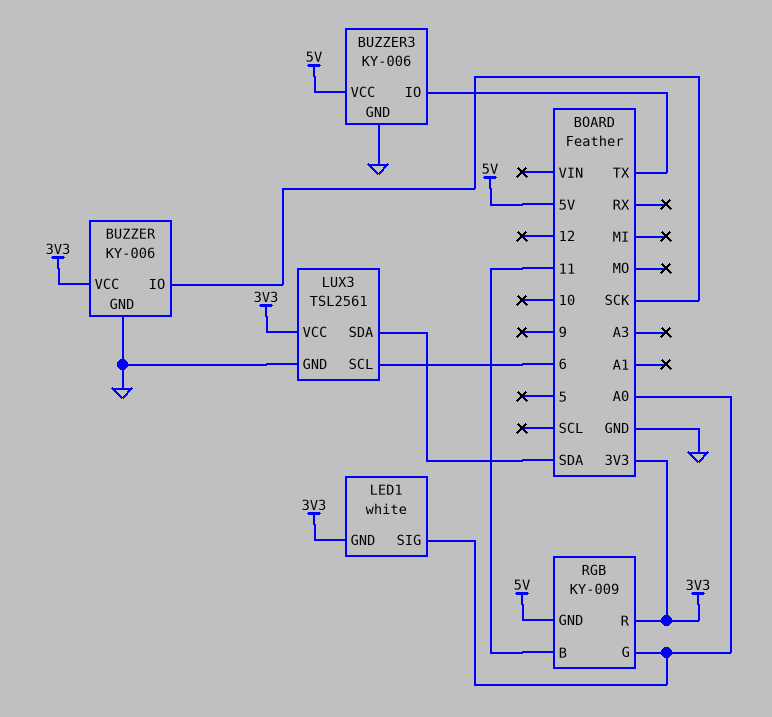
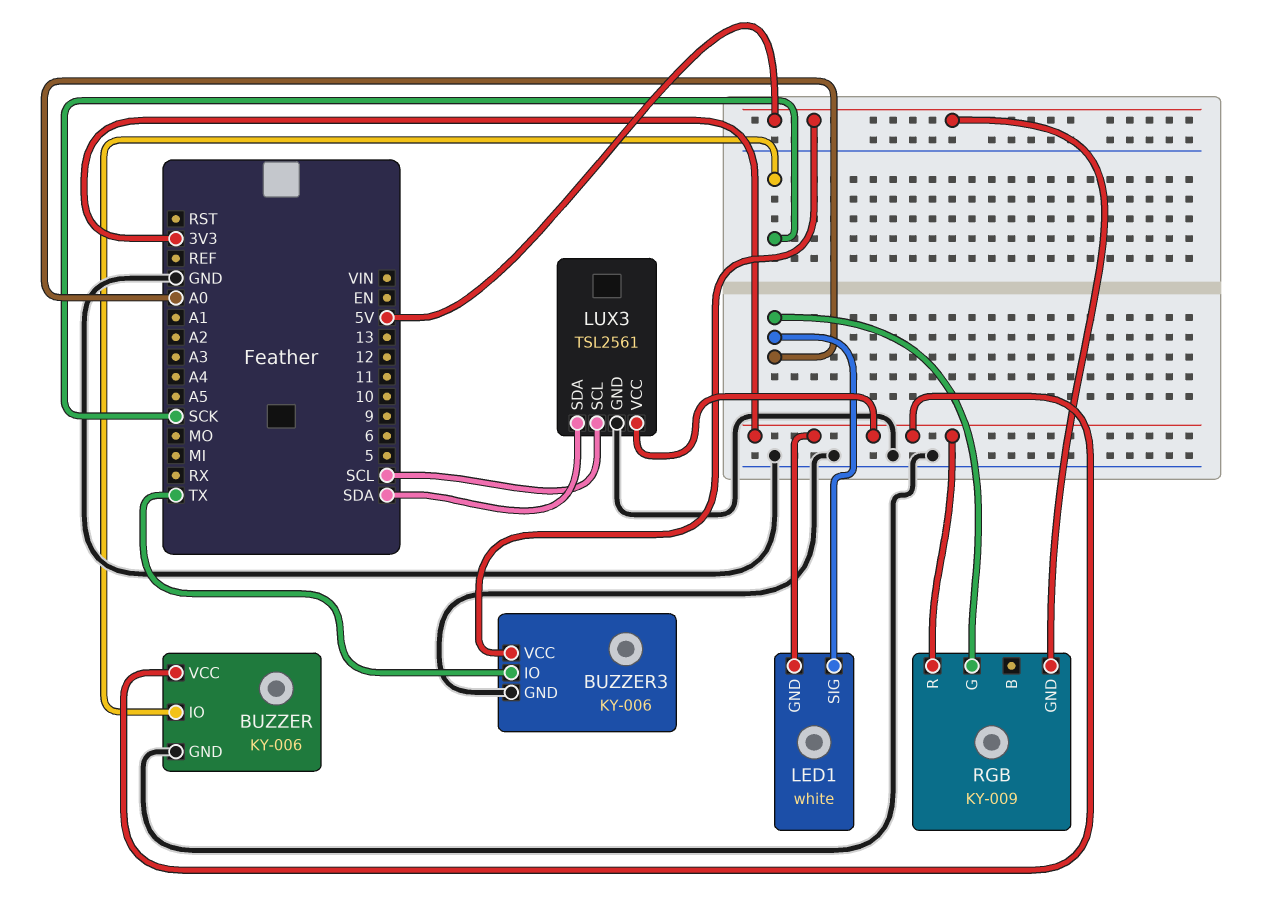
LUX3 pin SCL: 6 -> SCL
RGB pin B: 11 -> none

